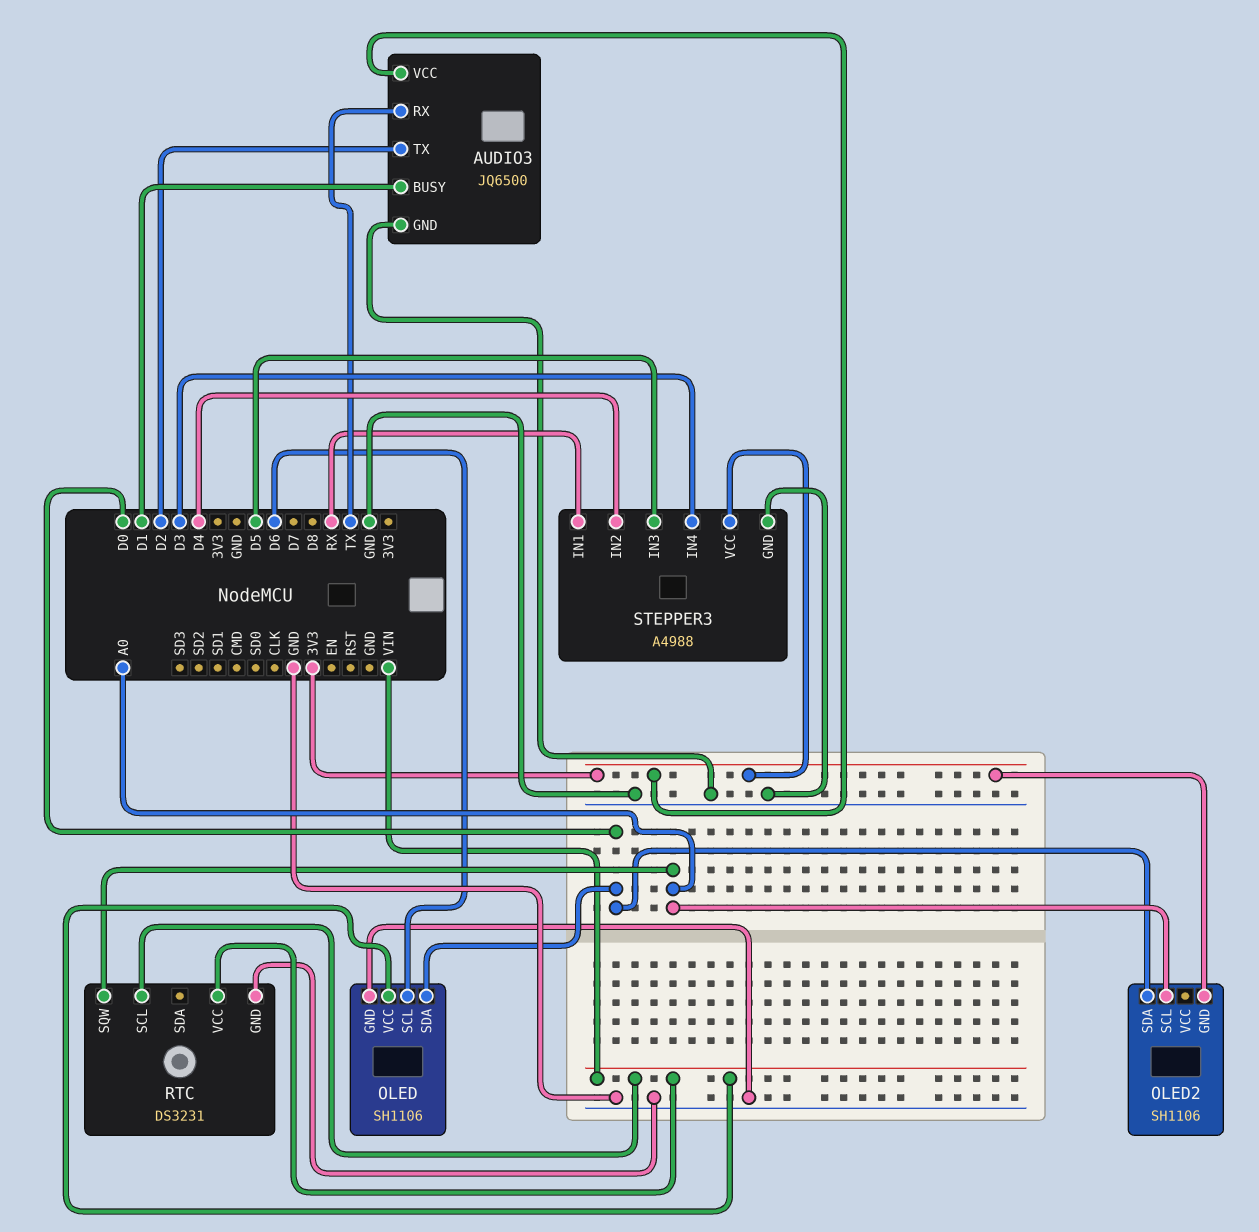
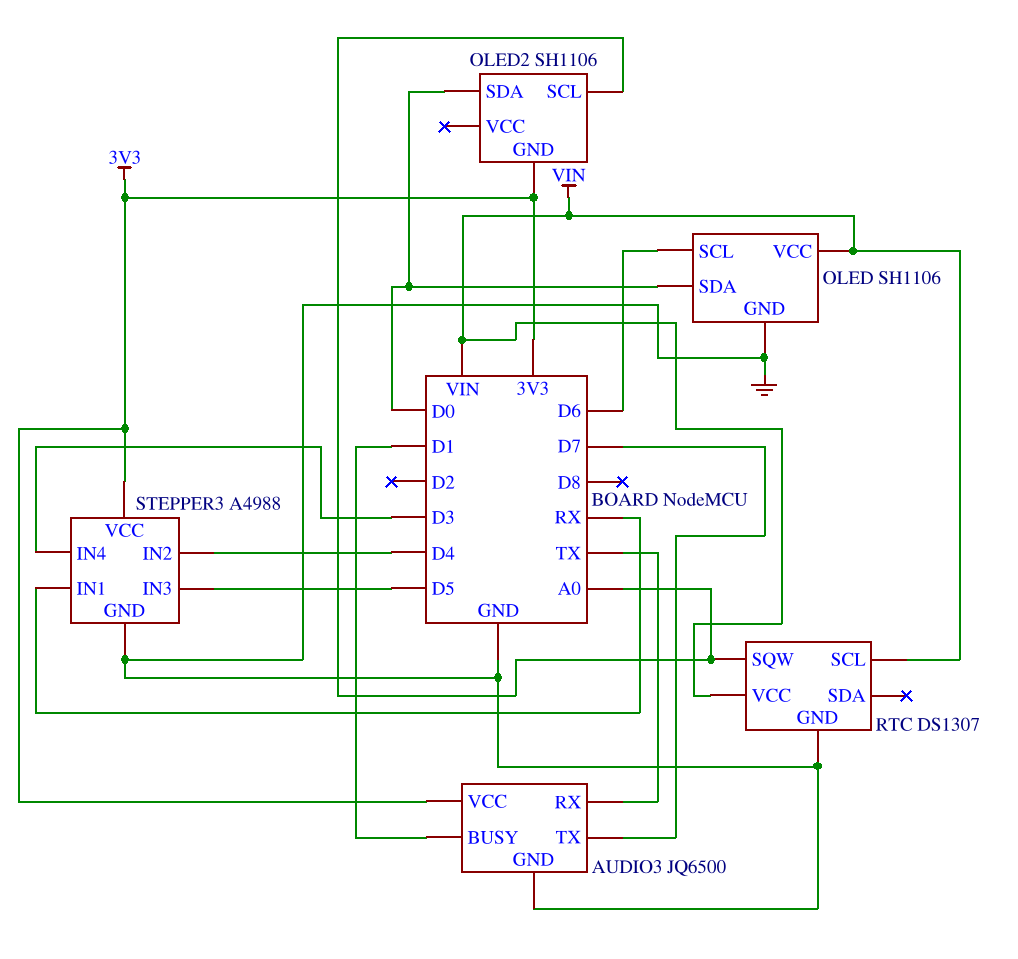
AUDIO3 pin TX: D2 -> D7
RTC: DS3231 -> DS1307

